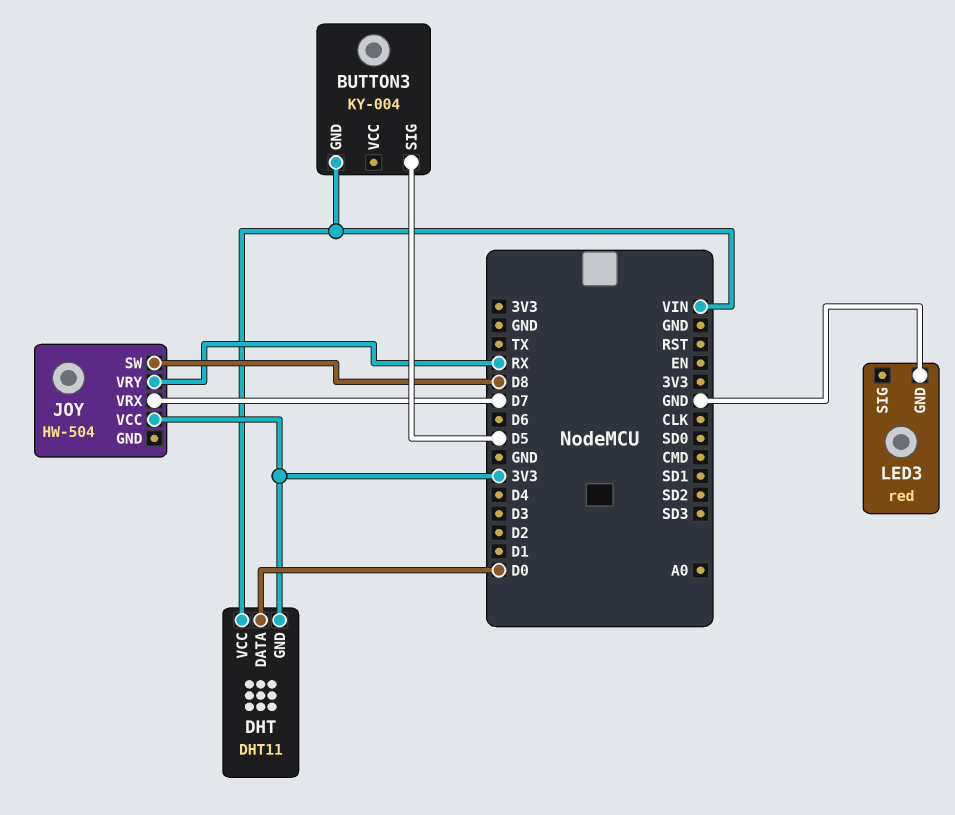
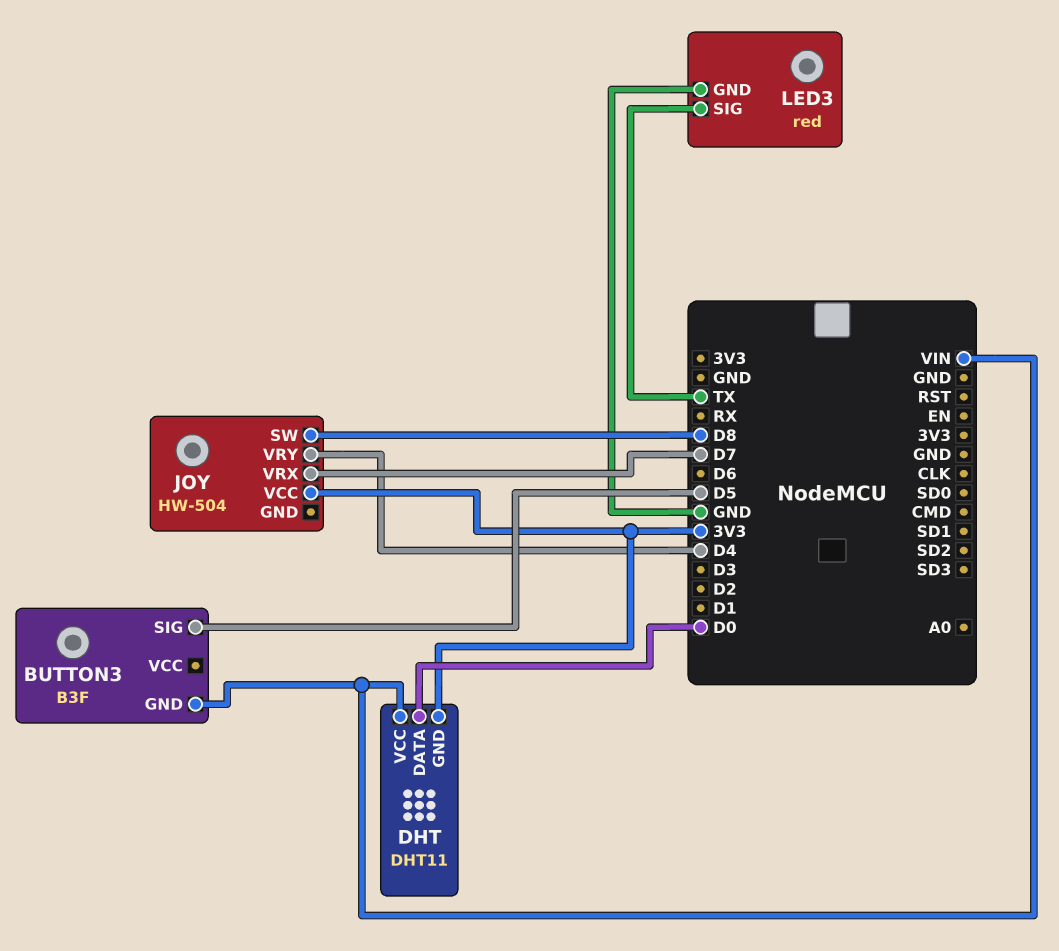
BUTTON3: KY-004 -> B3F
JOY pin VRY: RX -> D4
LED3 pin SIG: none -> TX

